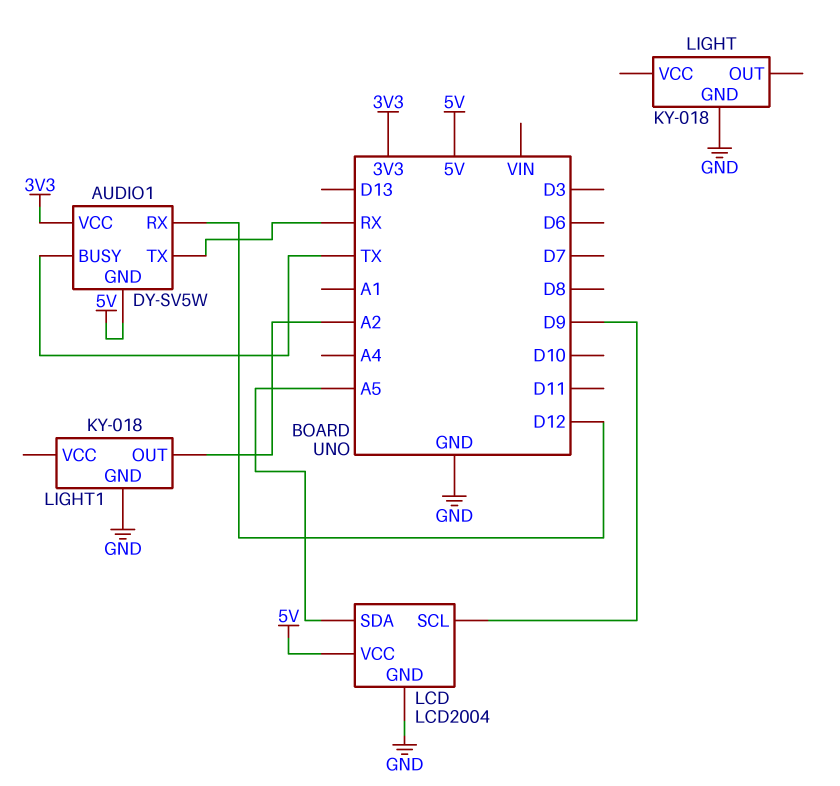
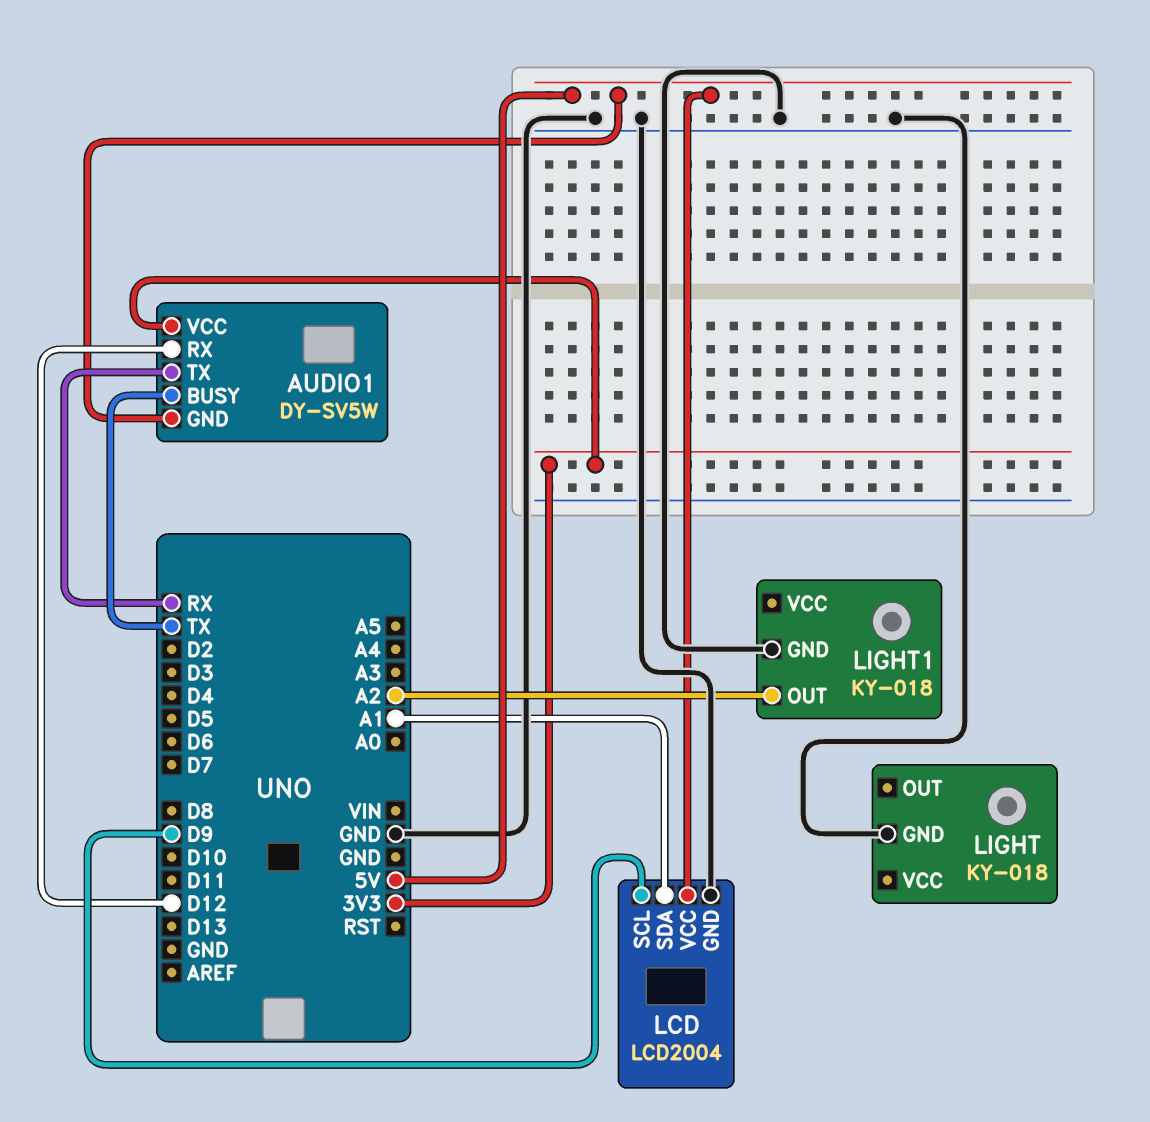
LCD pin SDA: A5 -> A1

